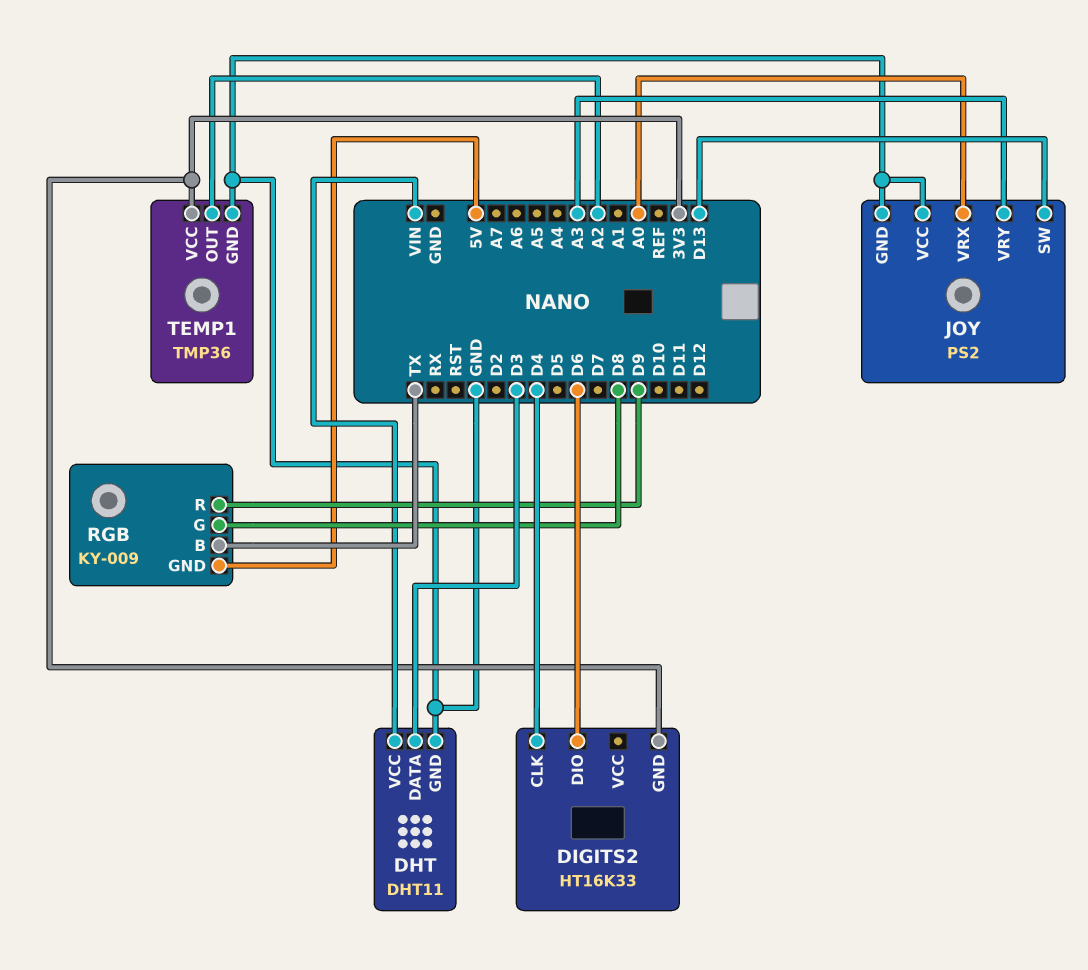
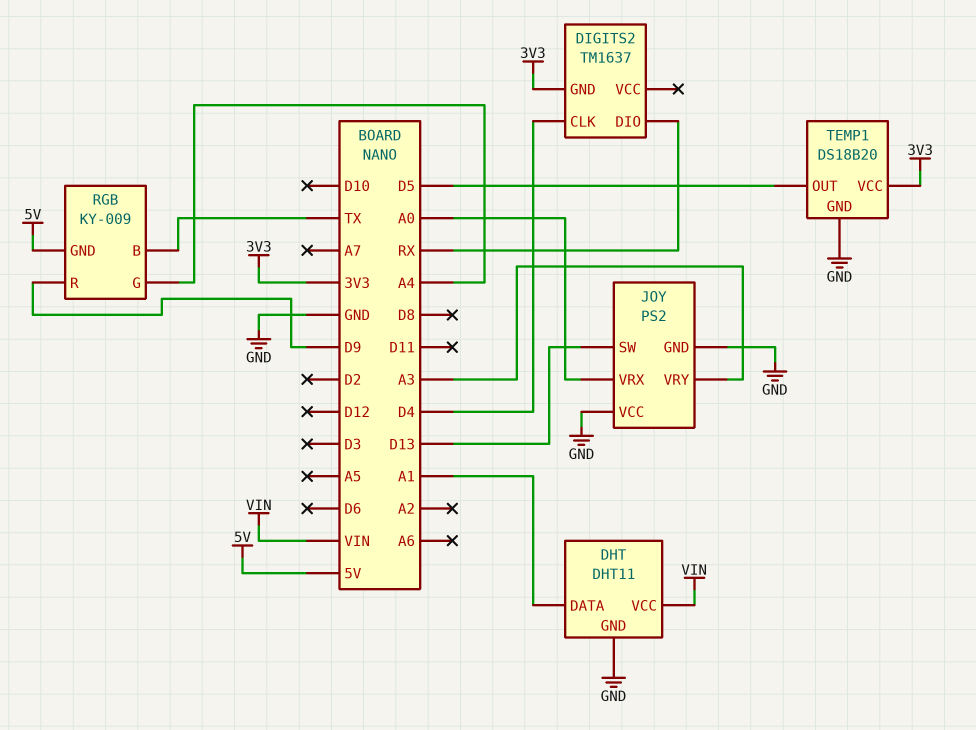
DHT pin DATA: D3 -> A1
DIGITS2: HT16K33 -> TM1637
DIGITS2 pin DIO: D6 -> RX
RGB pin G: D8 -> A4
TEMP1: TMP36 -> DS18B20
TEMP1 pin OUT: A2 -> D5

